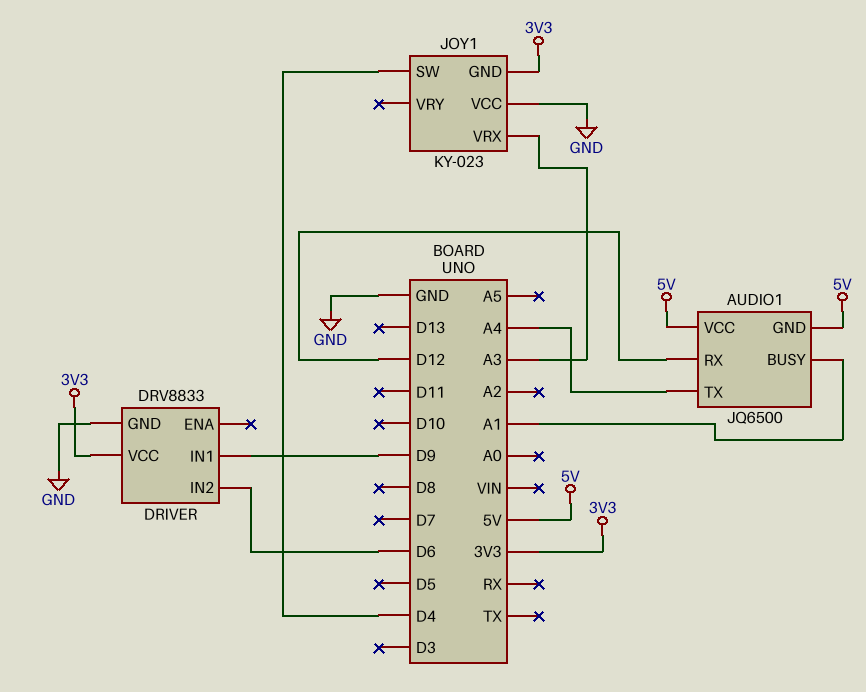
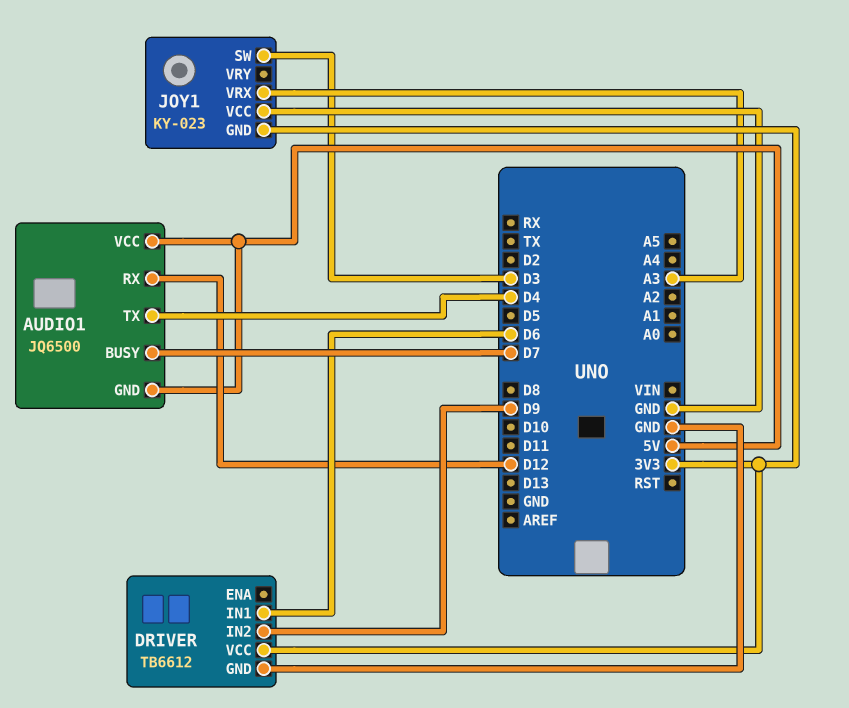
AUDIO1 pin BUSY: A1 -> D7
AUDIO1 pin TX: A4 -> D4
DRIVER: DRV8833 -> TB6612
DRIVER pin IN1: D9 -> D6
DRIVER pin IN2: D6 -> D9
JOY1 pin SW: D4 -> D3

